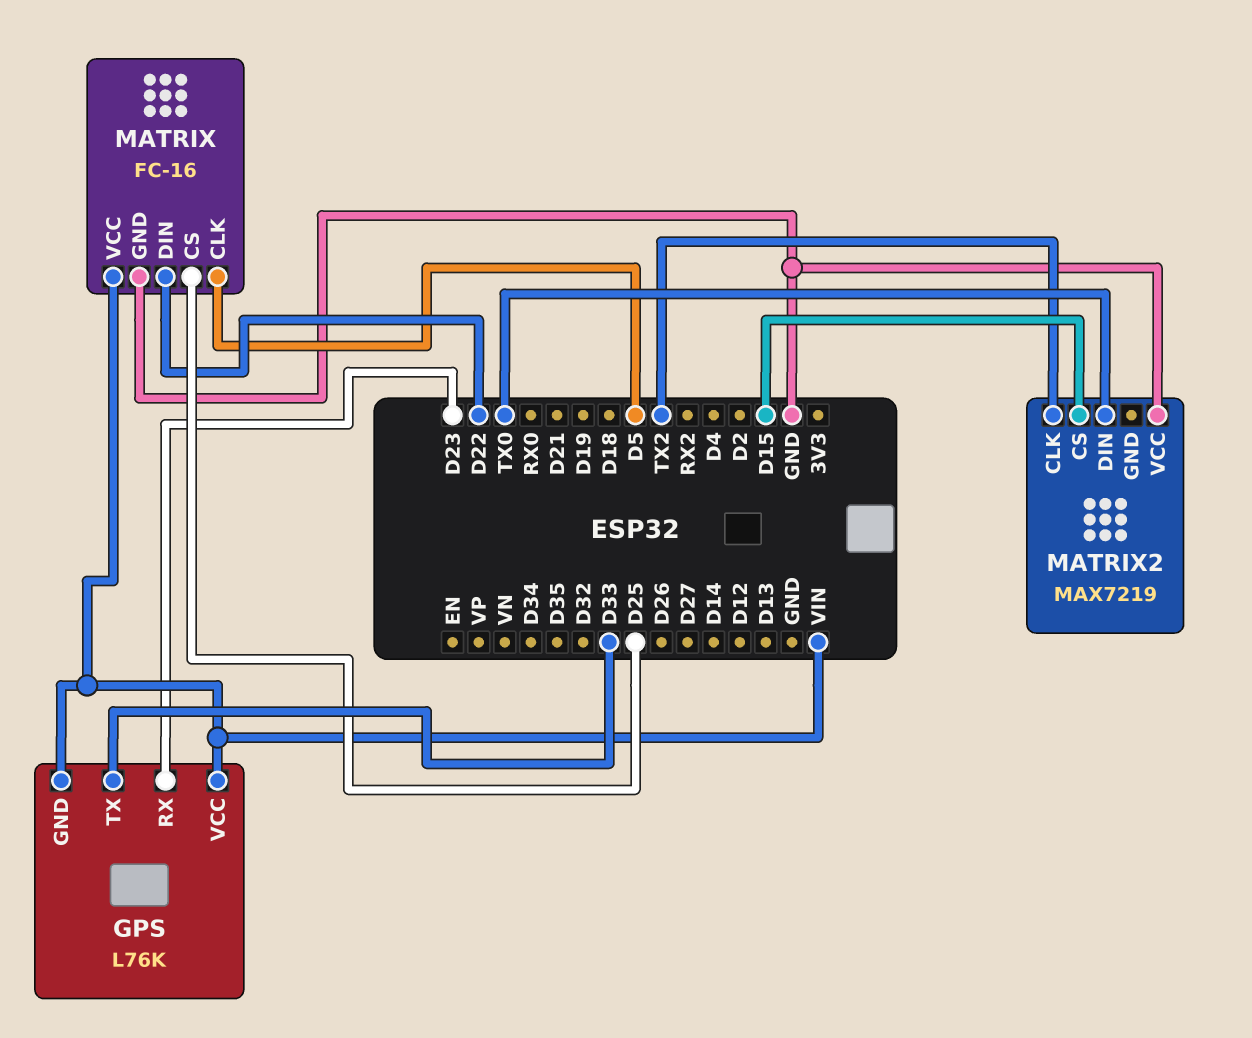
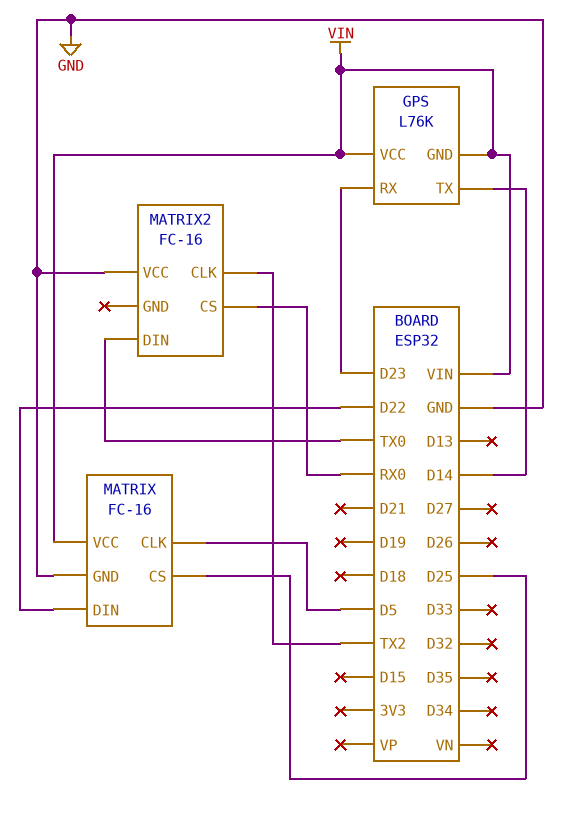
GPS pin TX: D33 -> D14
MATRIX2: MAX7219 -> FC-16
MATRIX2 pin CS: D15 -> RX0

